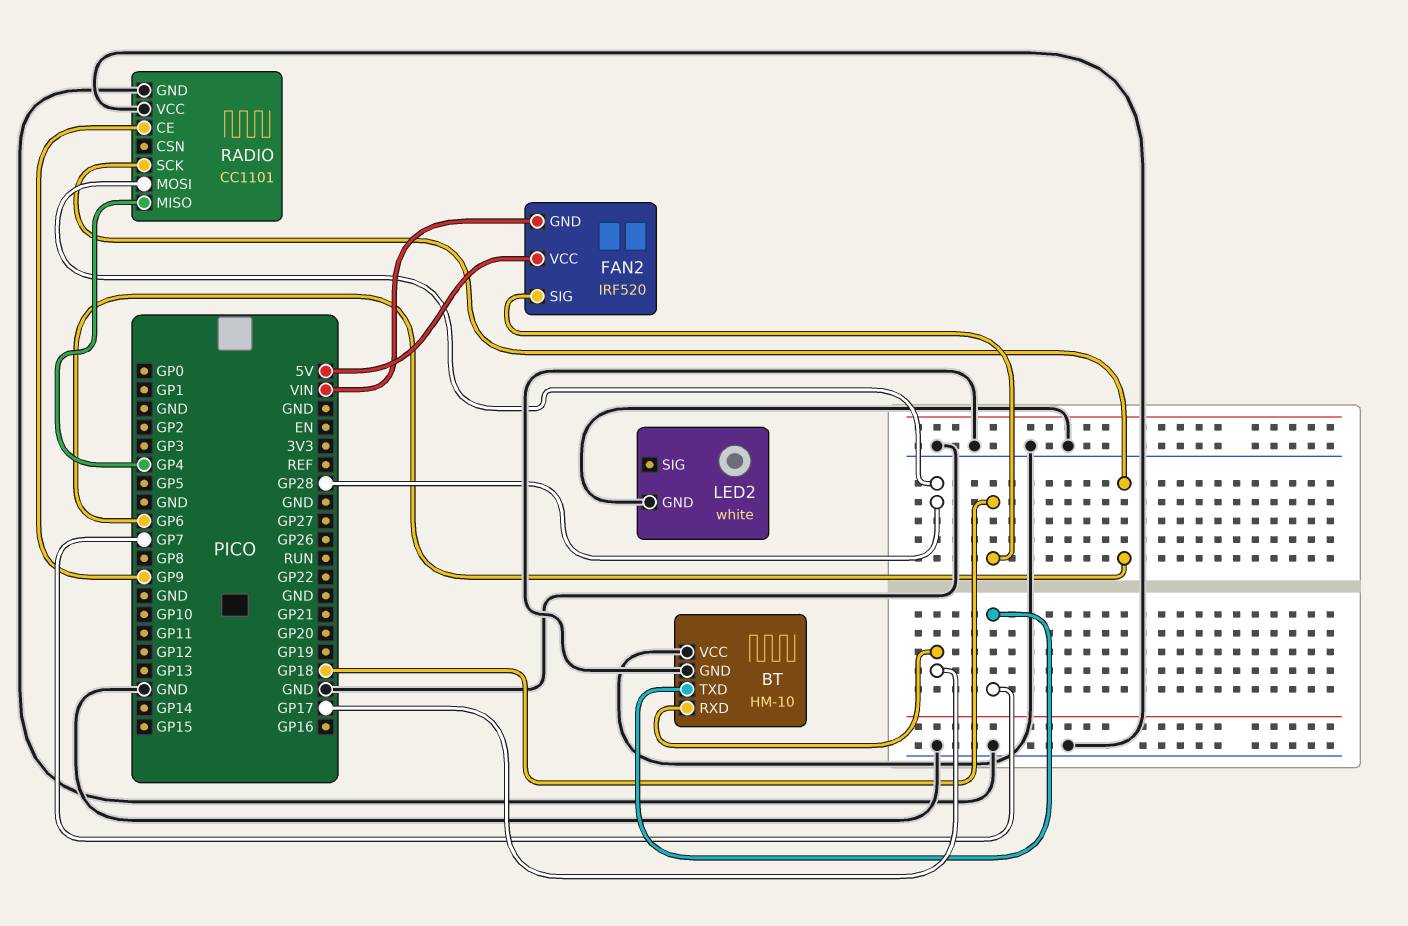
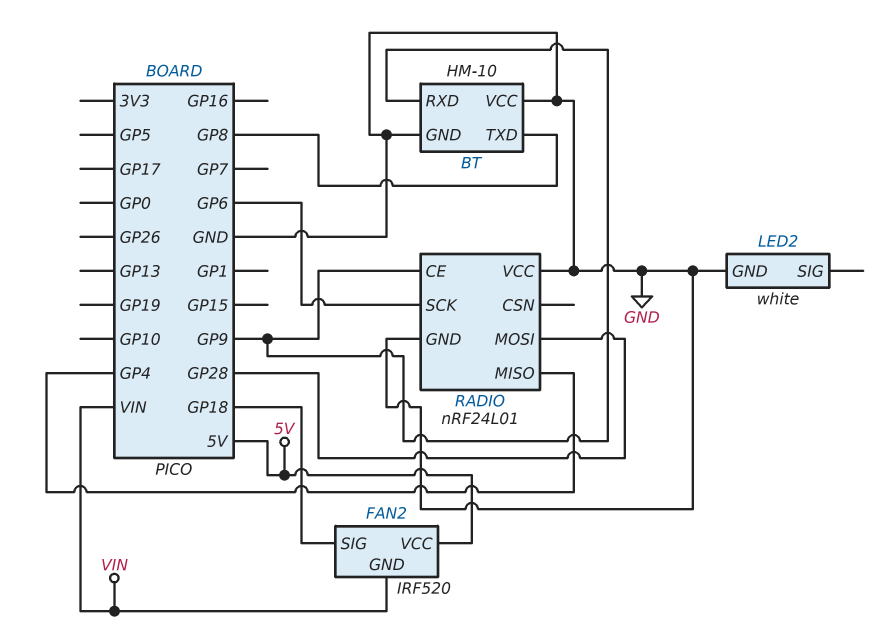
BT pin RXD: GP17 -> GP9
BT pin TXD: GP7 -> GP8
RADIO: CC1101 -> nRF24L01

